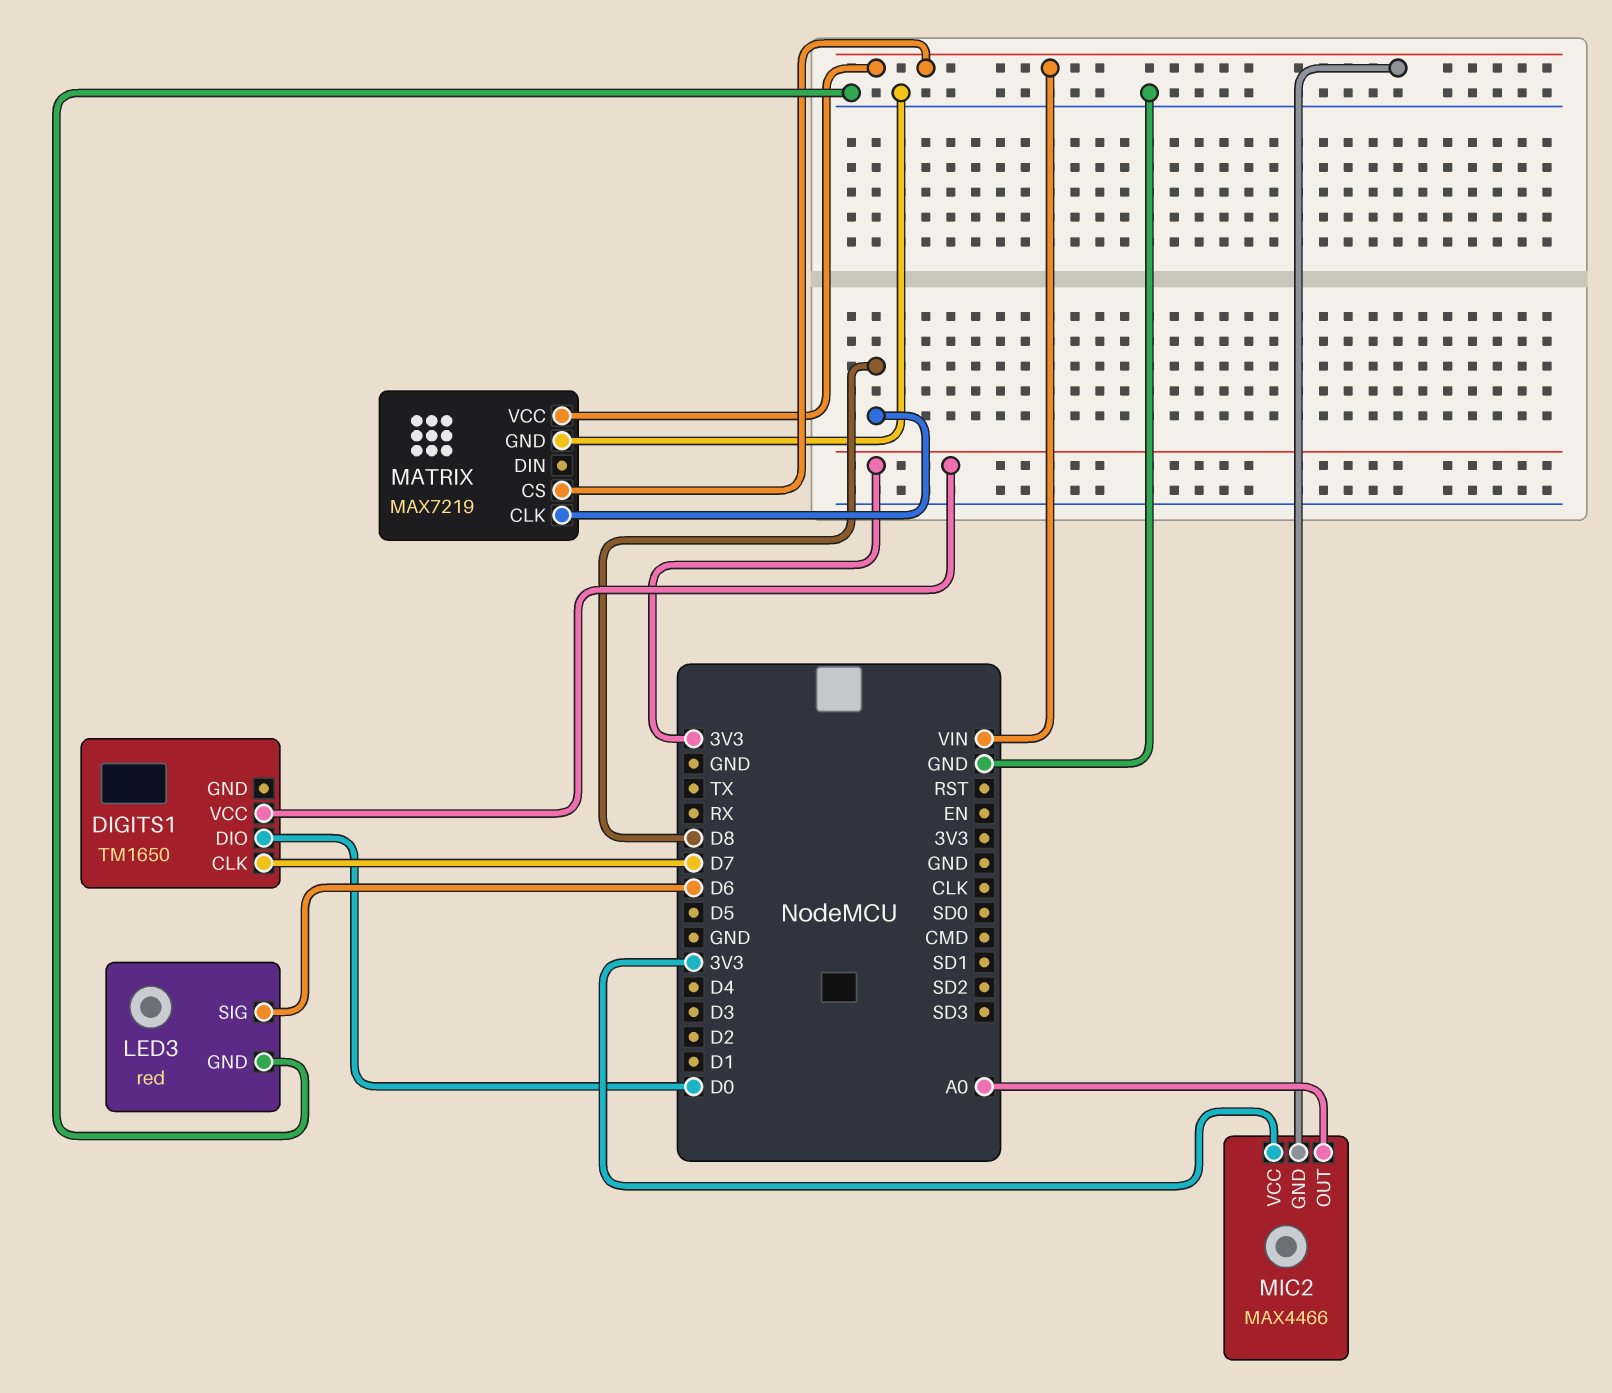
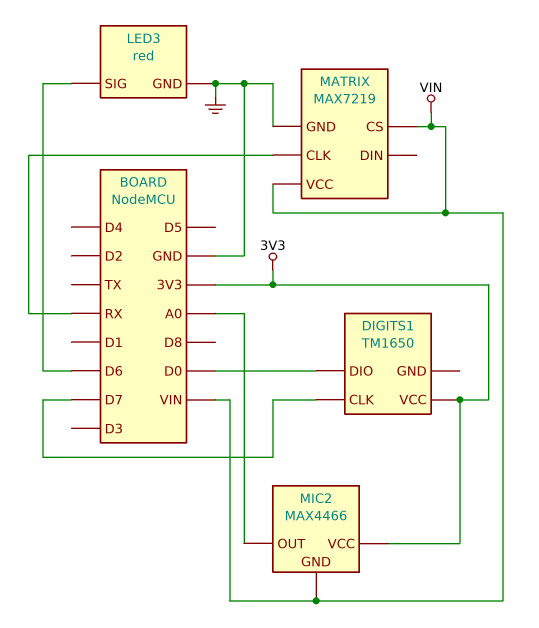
MATRIX pin CLK: D8 -> RX

